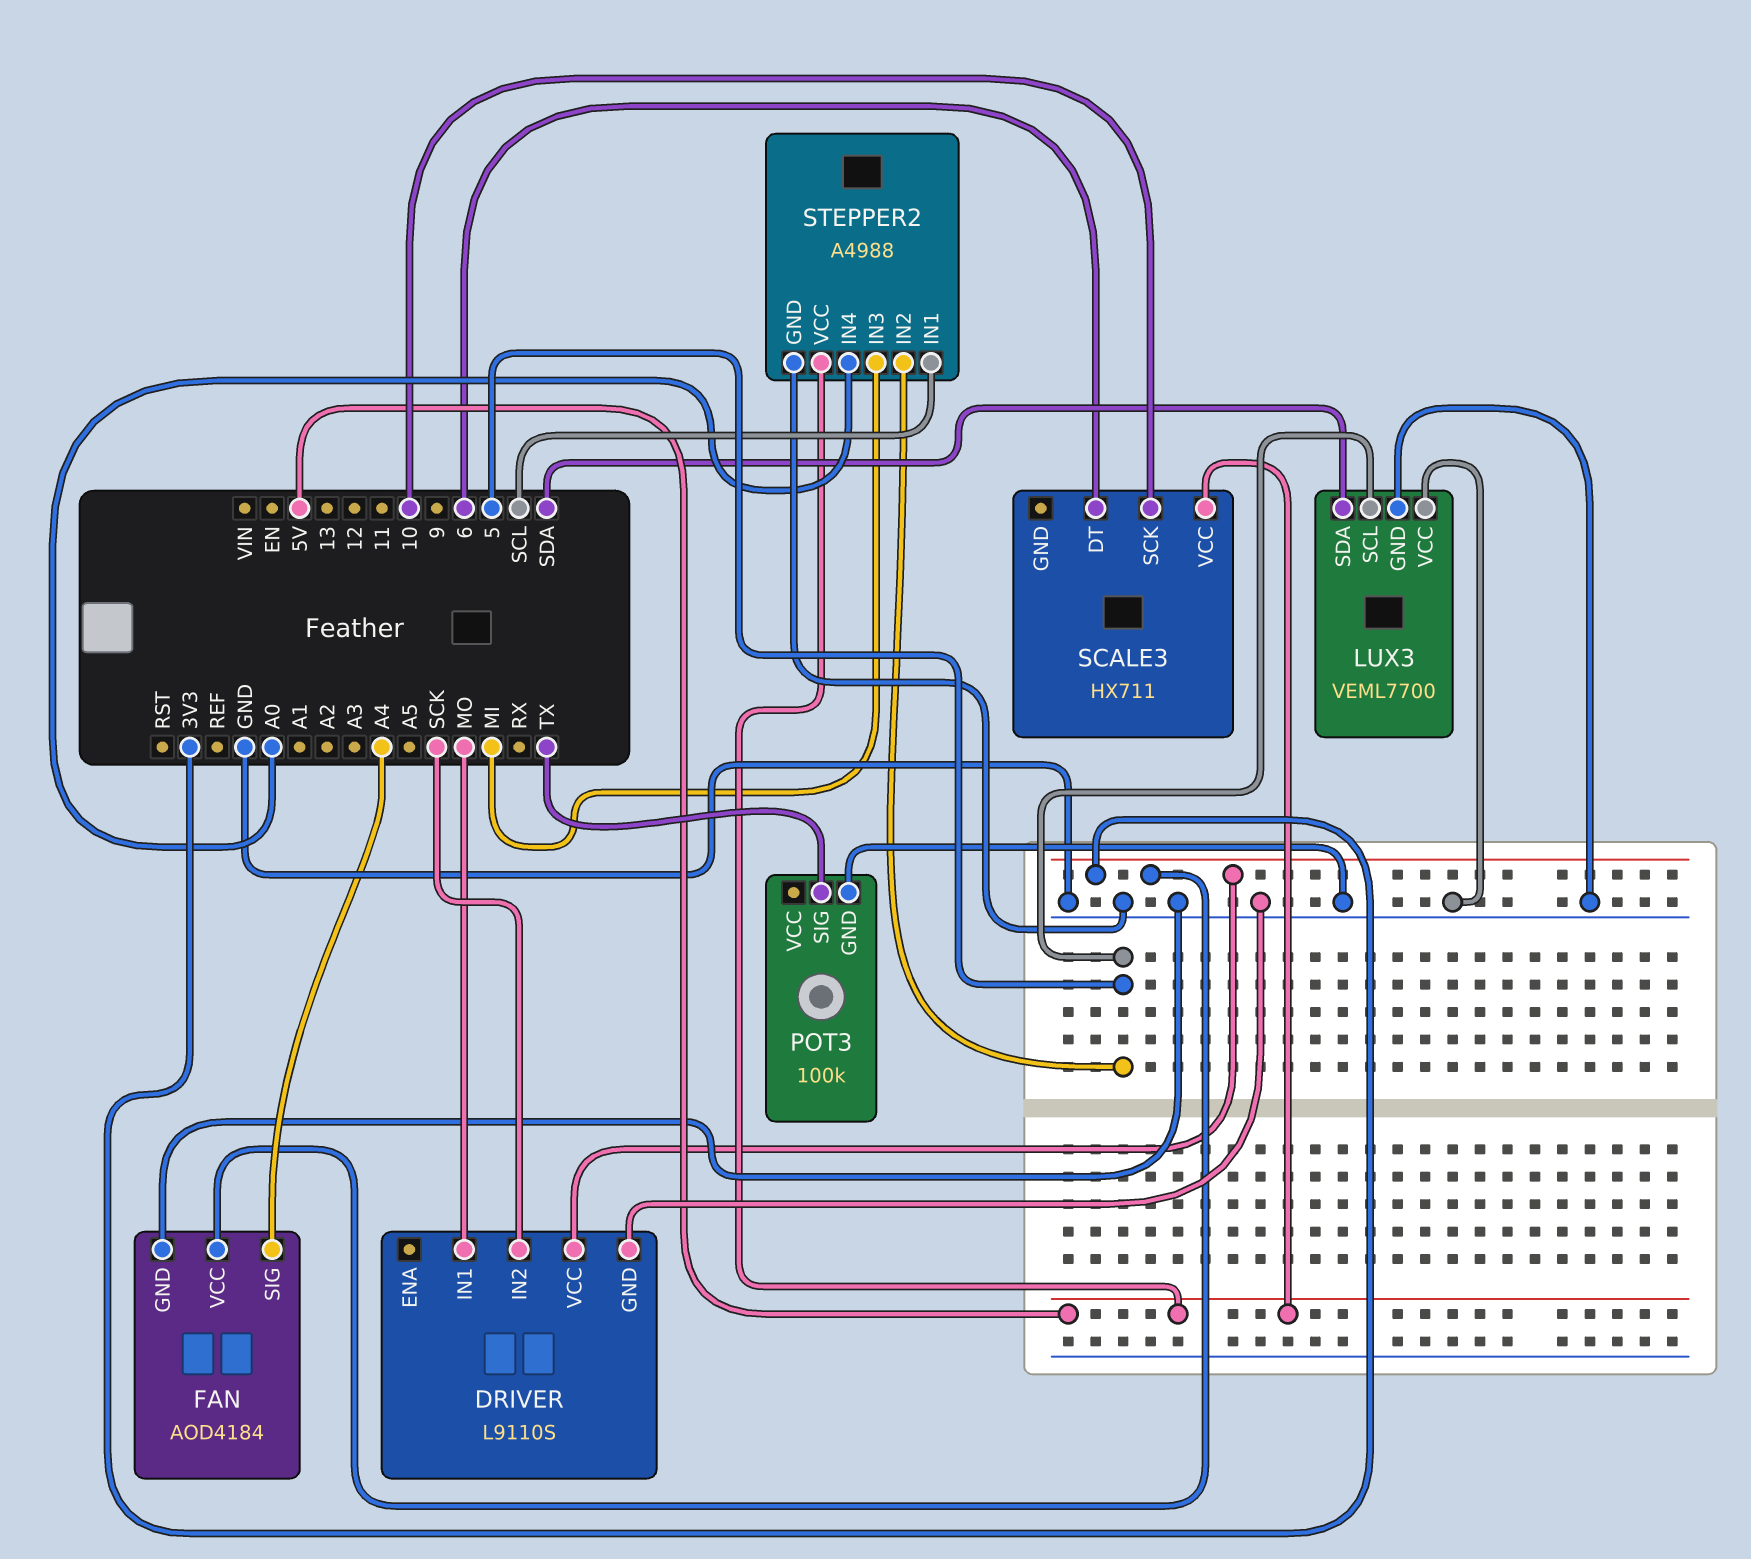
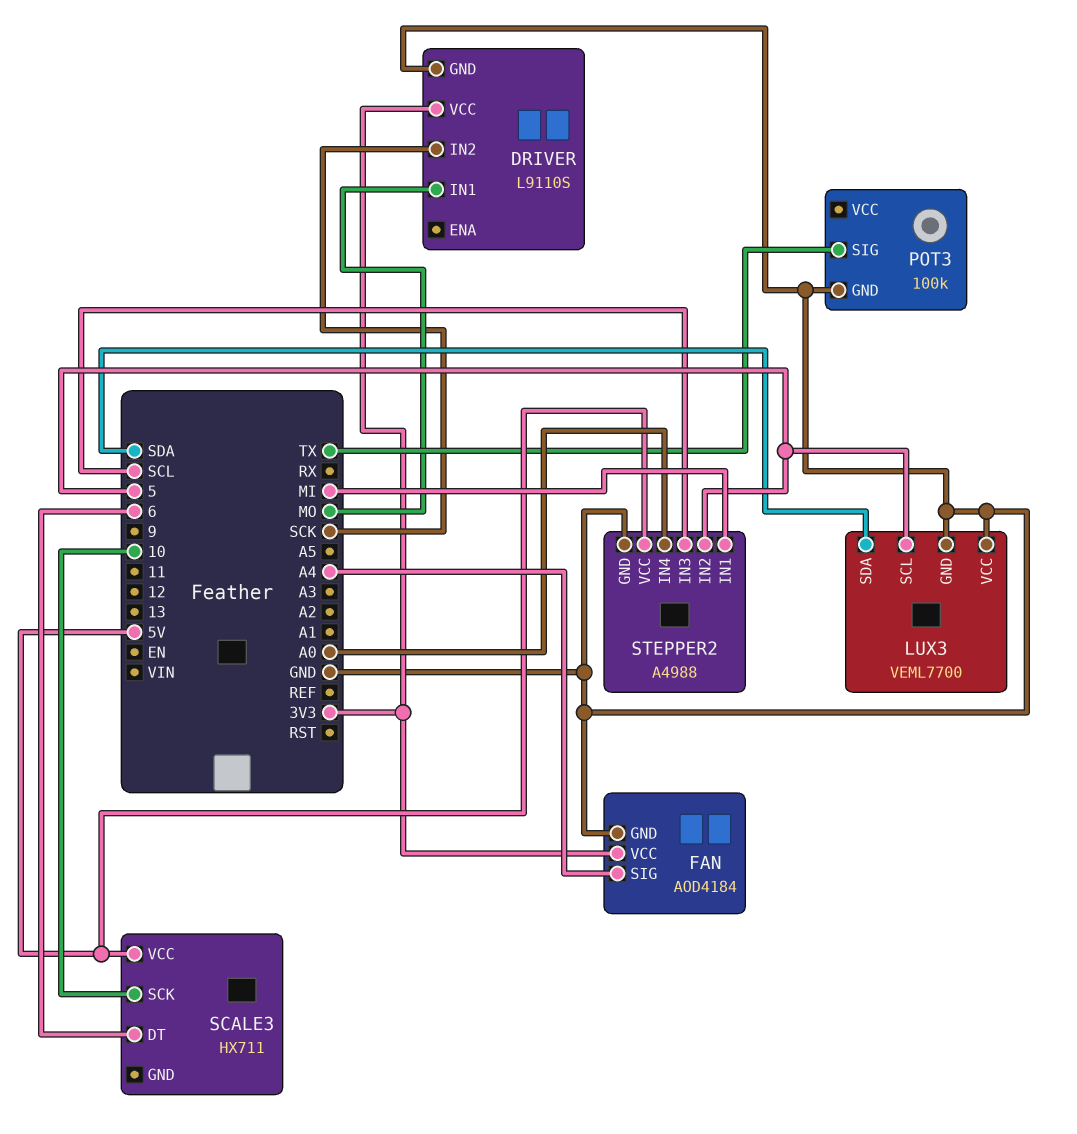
STEPPER2 pin IN1: SCL -> MI
STEPPER2 pin IN3: MI -> SCL

